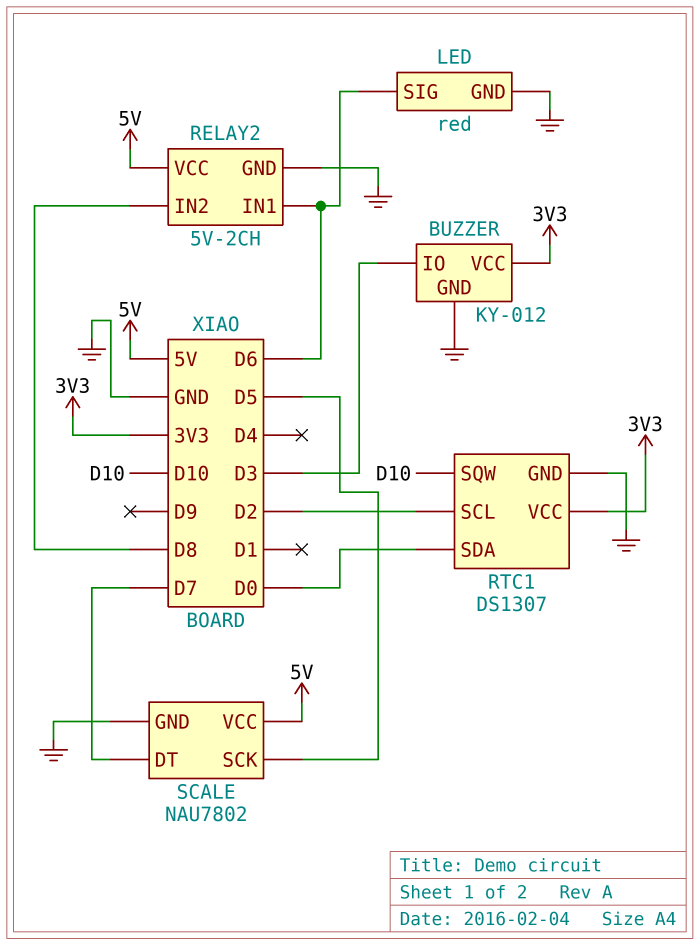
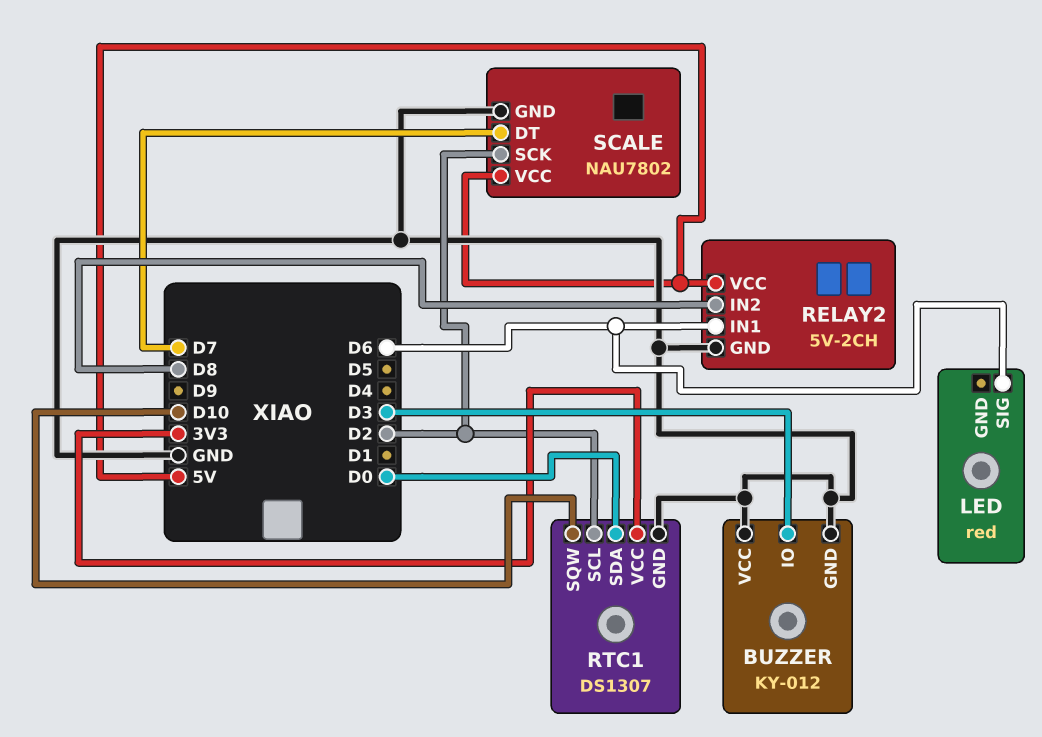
BUZZER pin VCC: 3V3 -> GND
LED pin GND: GND -> none
SCALE pin SCK: D5 -> D2

